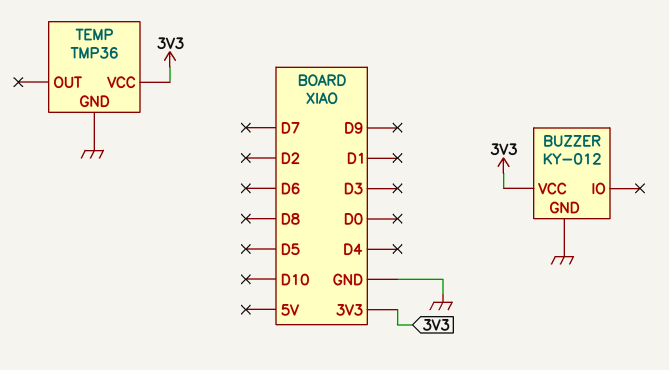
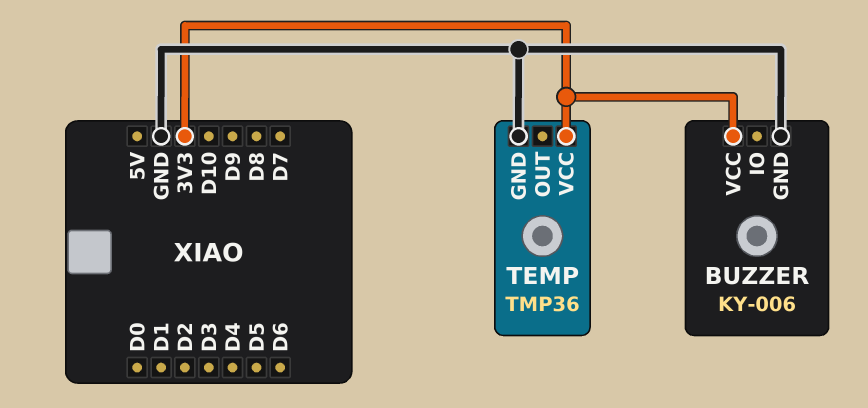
BUZZER: KY-012 -> KY-006

